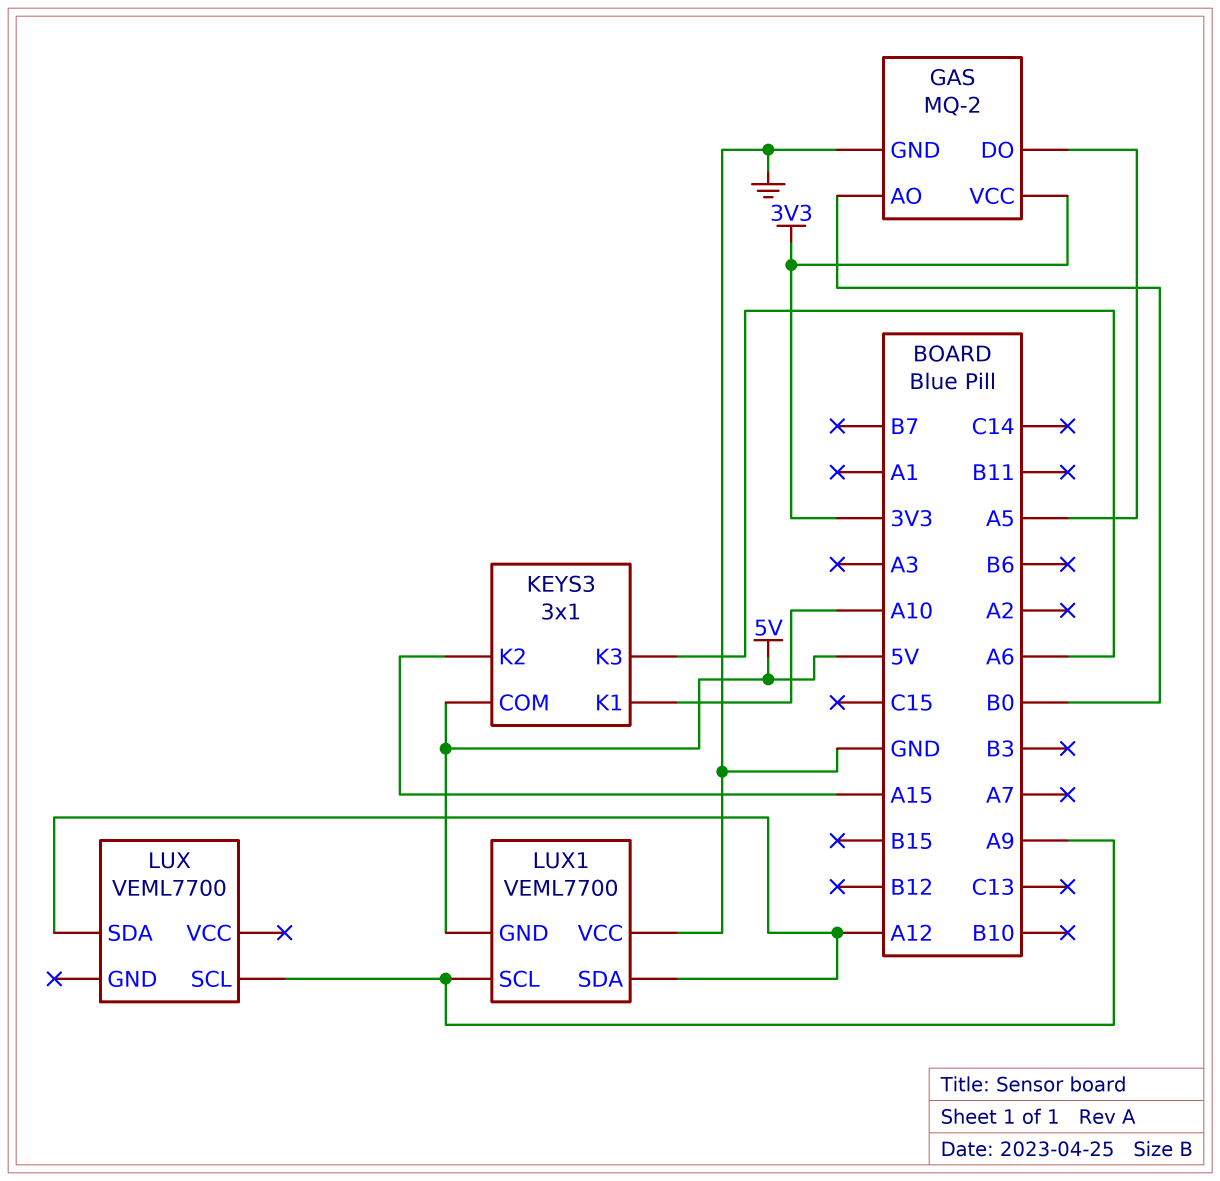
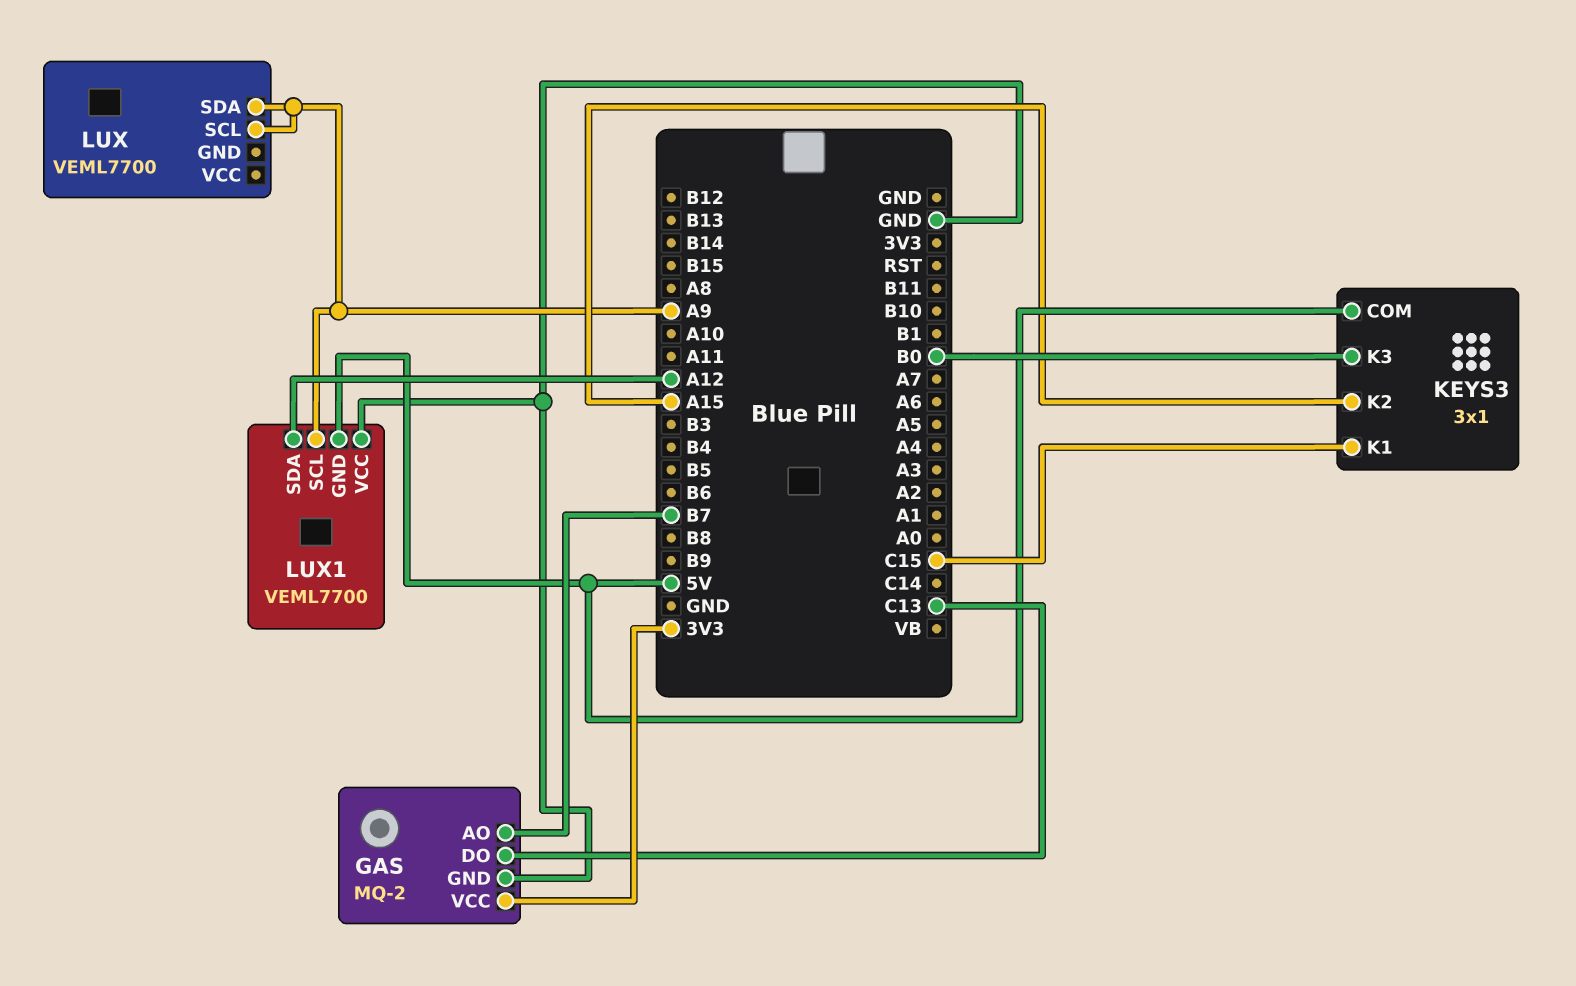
GAS pin AO: B0 -> B7
GAS pin DO: A5 -> C13
KEYS3 pin K1: A10 -> C15
KEYS3 pin K3: A6 -> B0
LUX pin SDA: A12 -> A9

